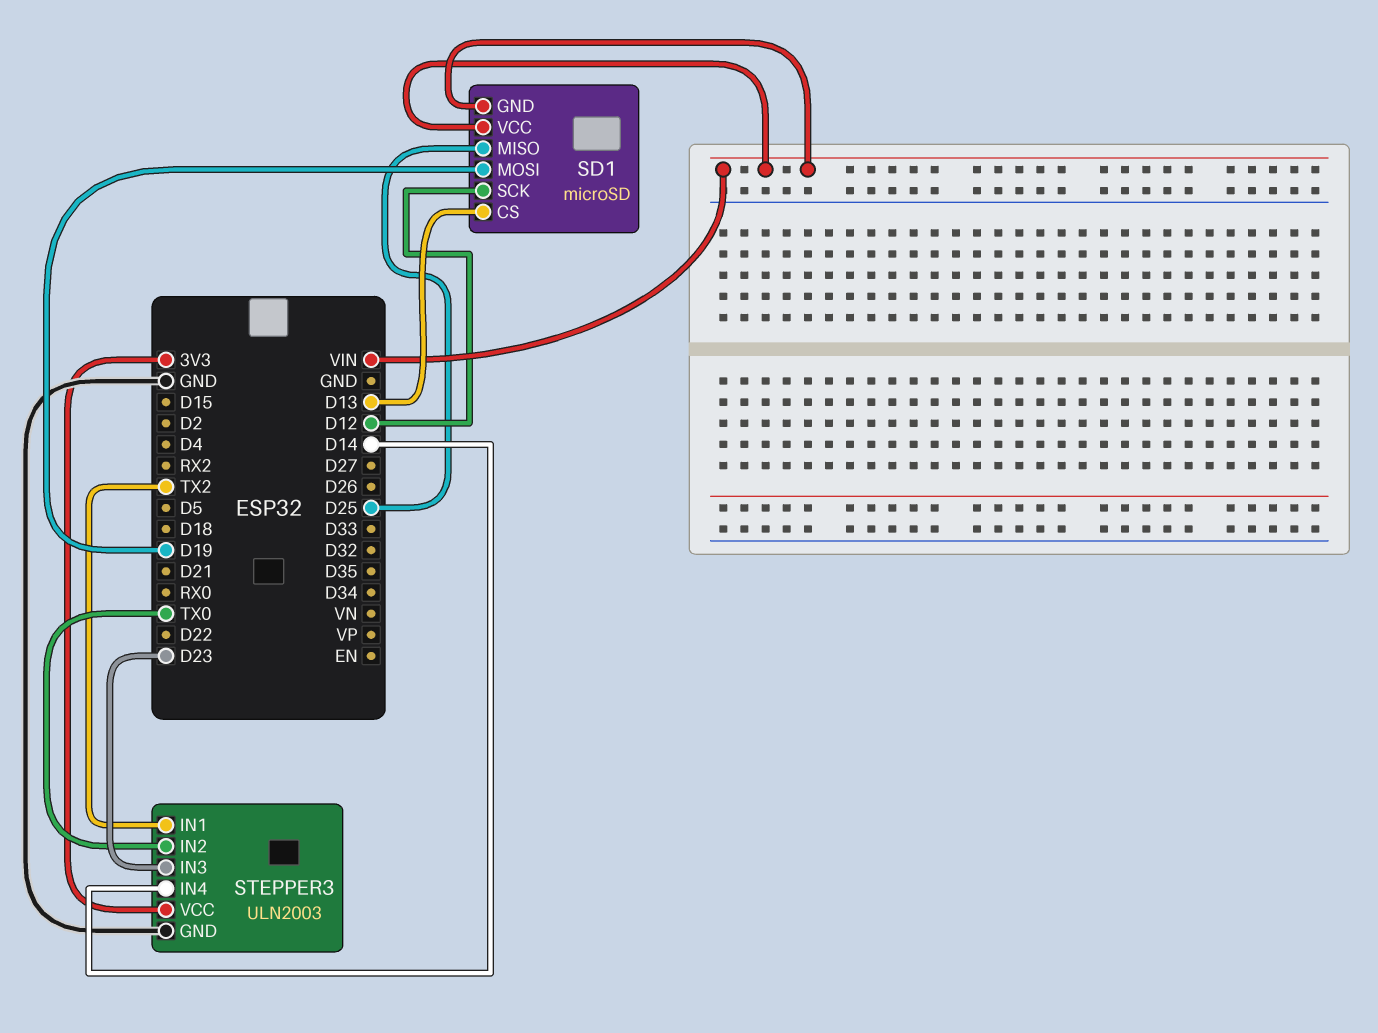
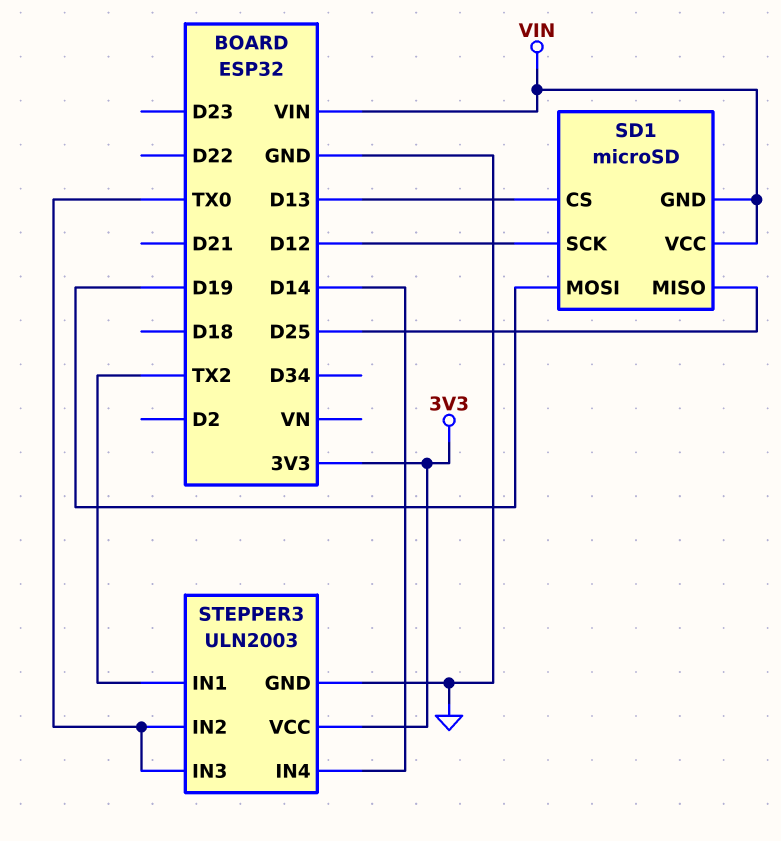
STEPPER3 pin IN3: D23 -> TX0

